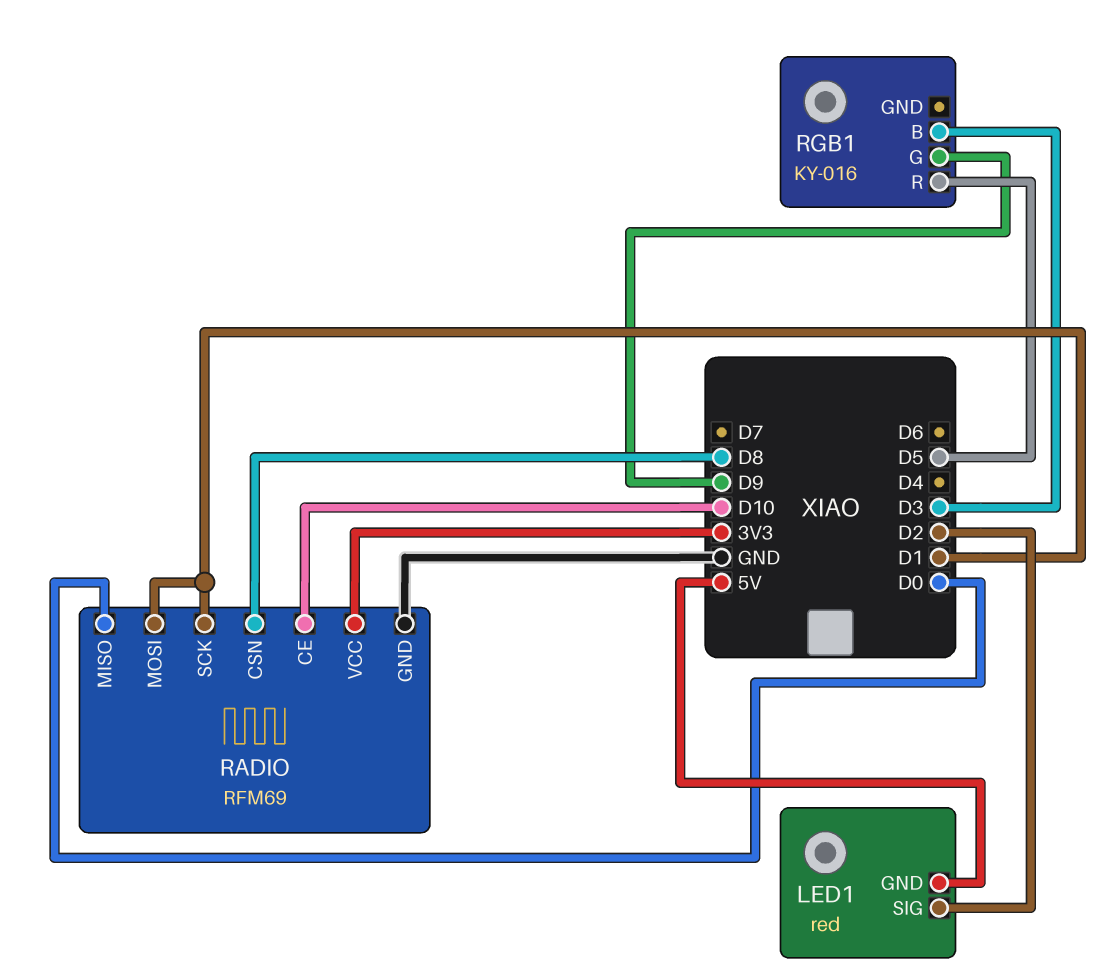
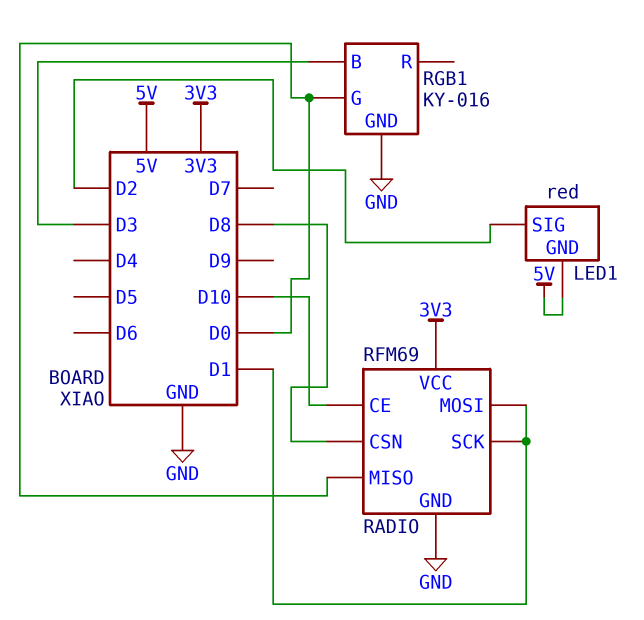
RGB1 pin G: D9 -> D0
RGB1 pin GND: none -> GND
RGB1 pin R: D5 -> none

